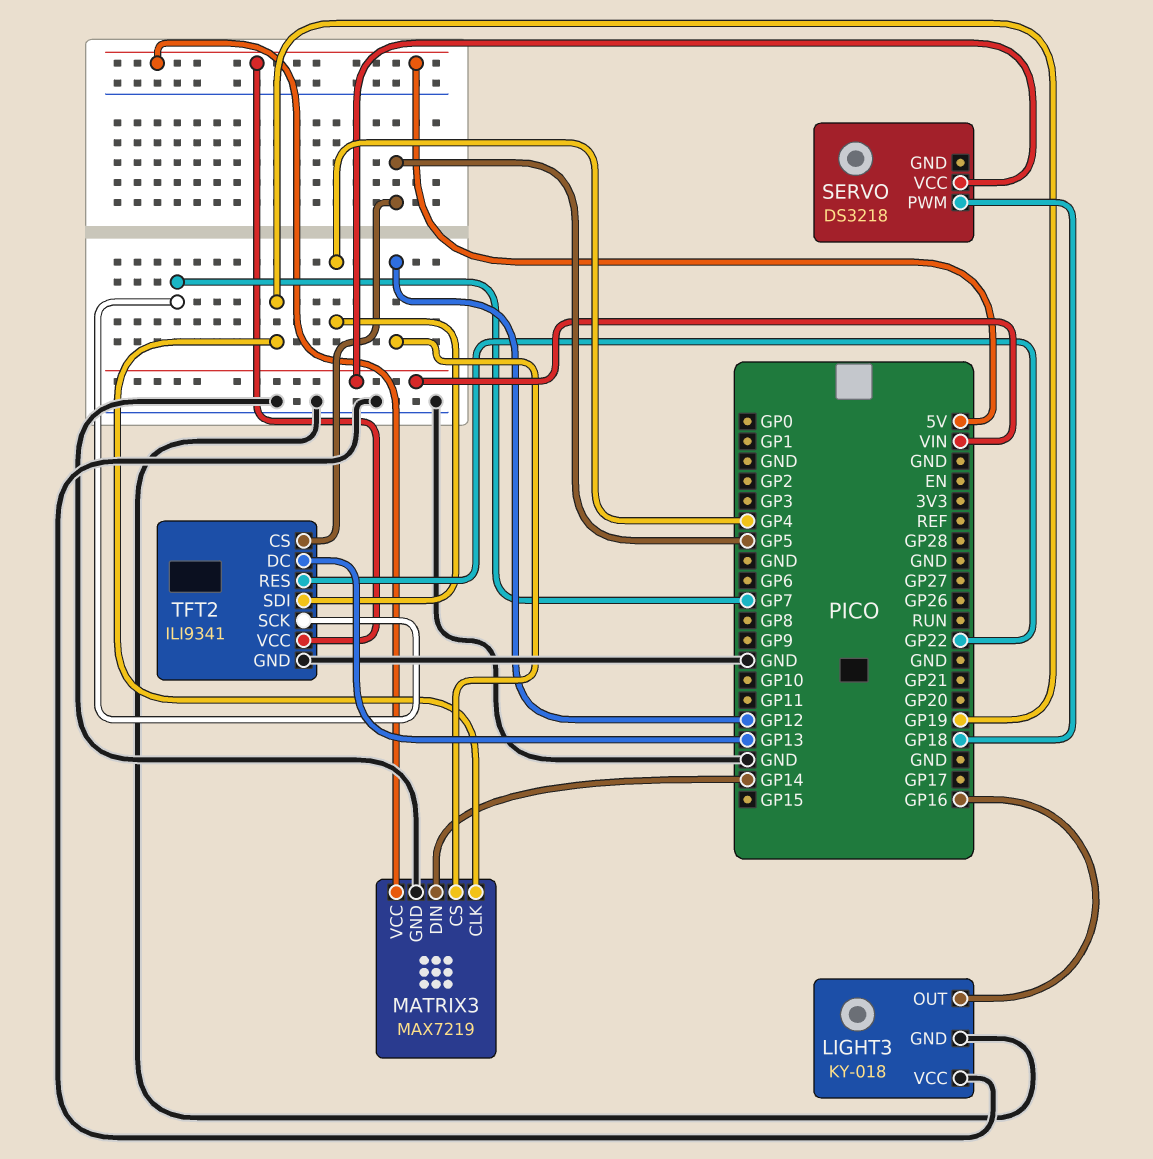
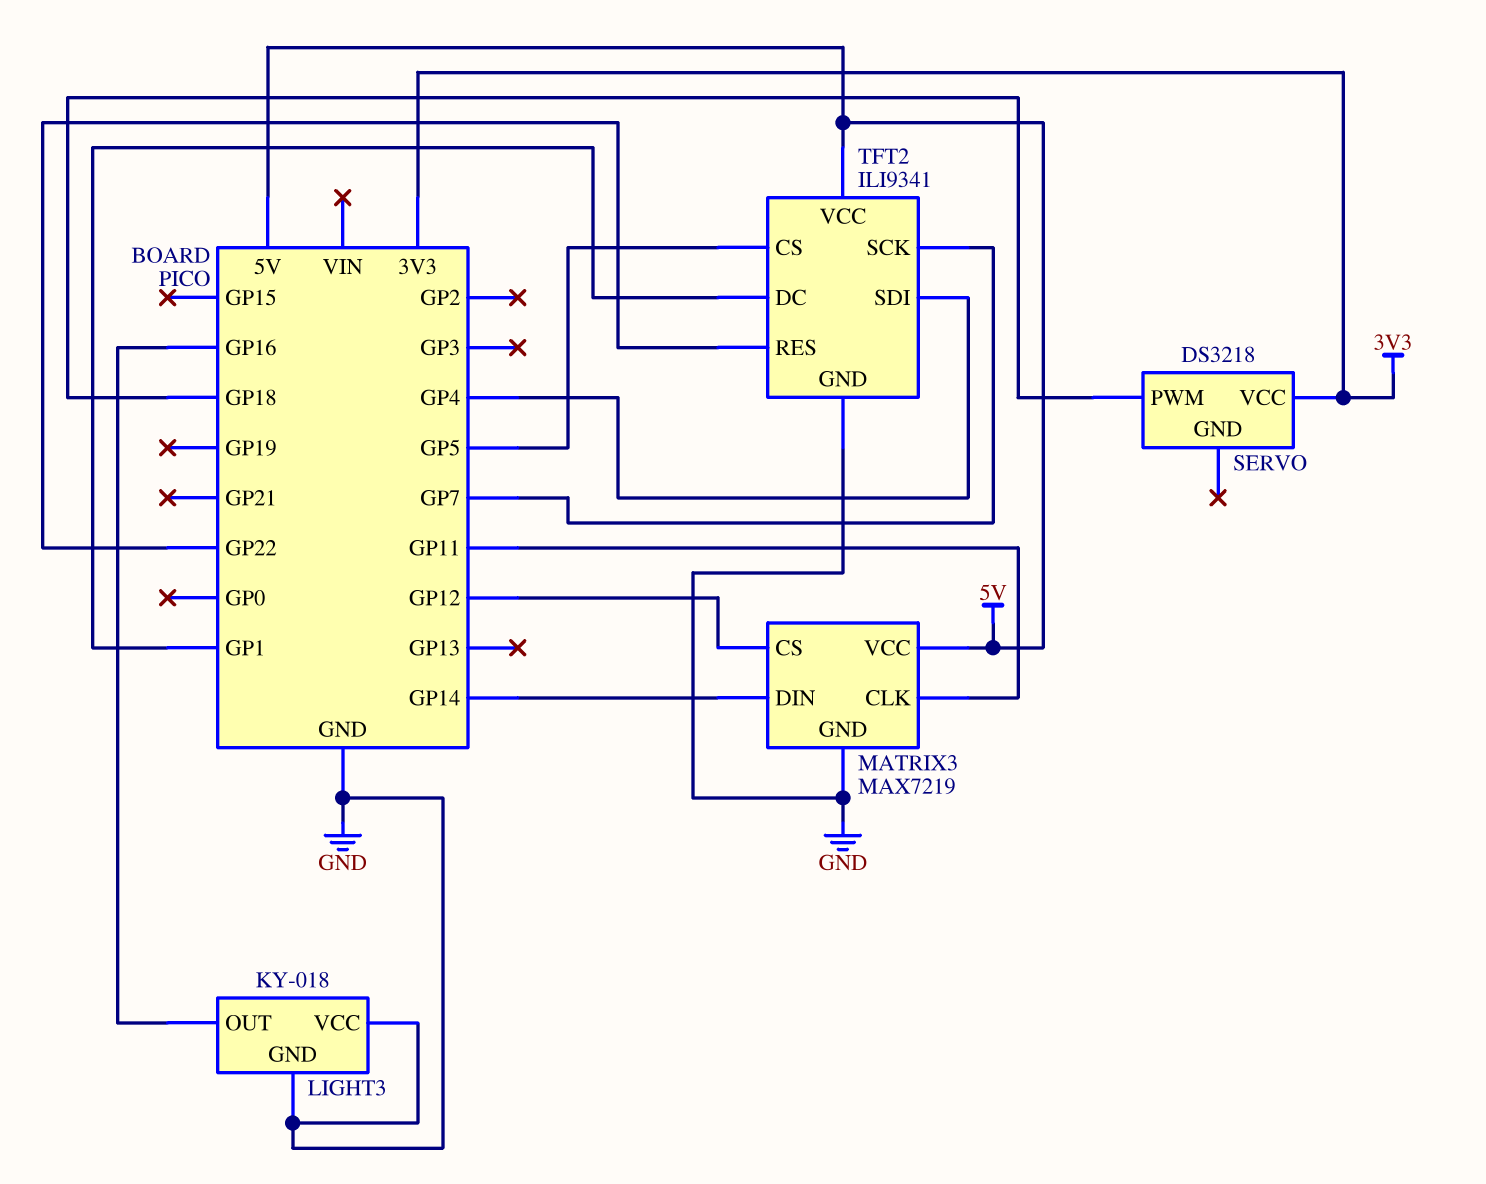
MATRIX3 pin CLK: GP19 -> GP11
SERVO pin VCC: VIN -> 3V3
TFT2 pin DC: GP13 -> GP1

